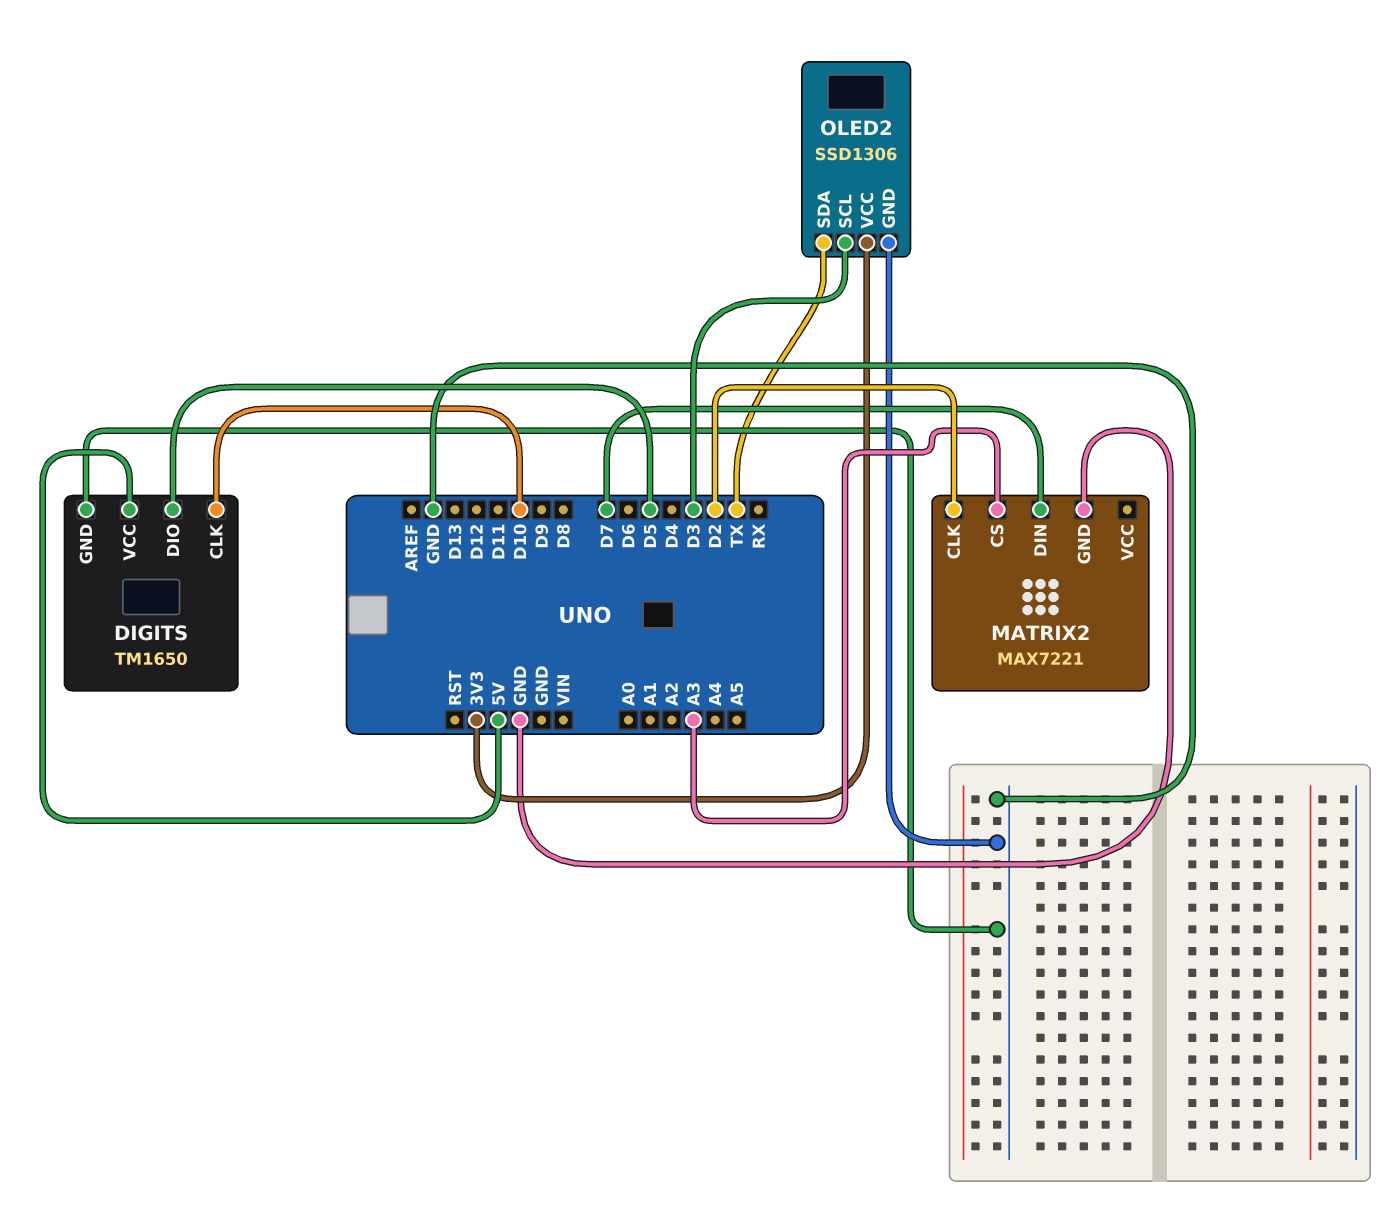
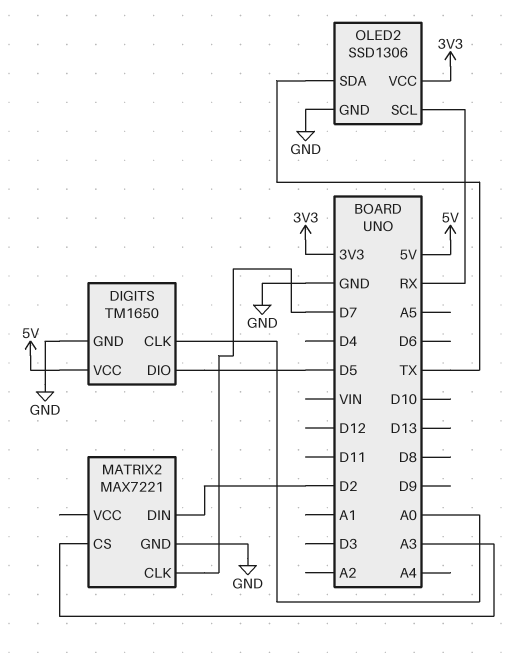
DIGITS pin CLK: D10 -> A0
MATRIX2 pin CLK: D2 -> D7
MATRIX2 pin DIN: D7 -> D2
OLED2 pin SCL: D3 -> RX

